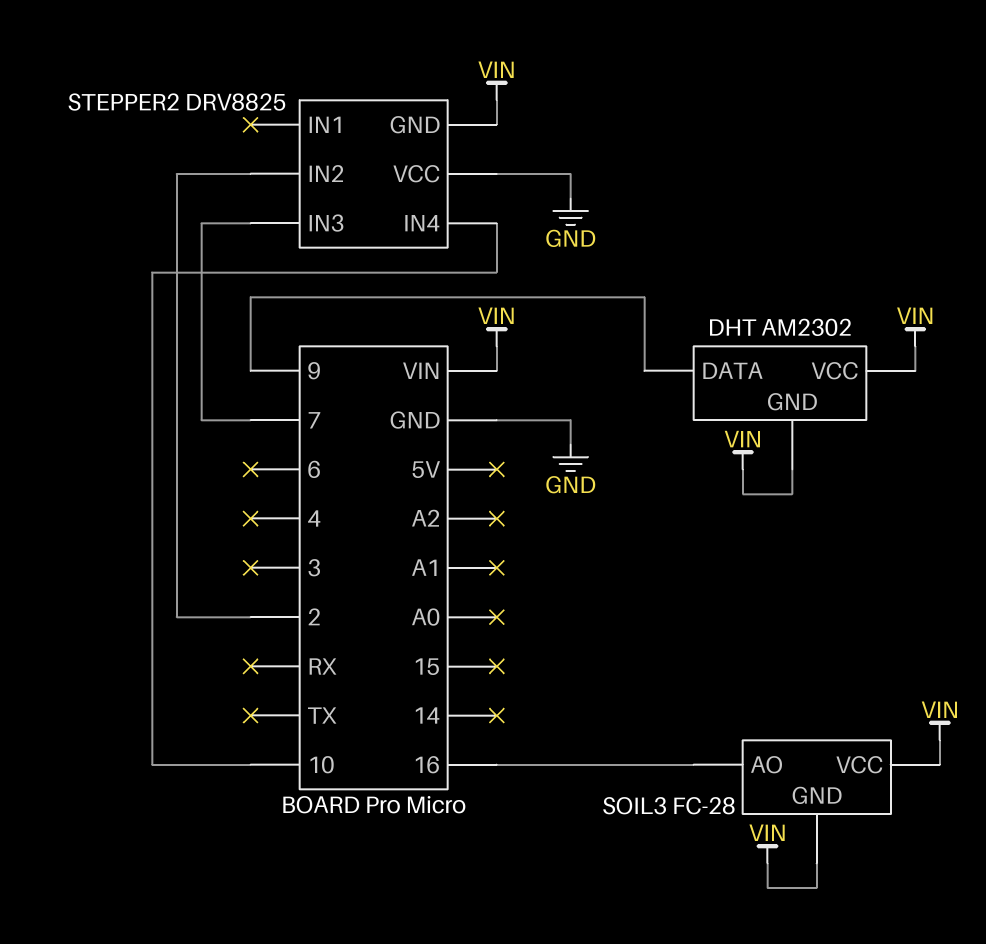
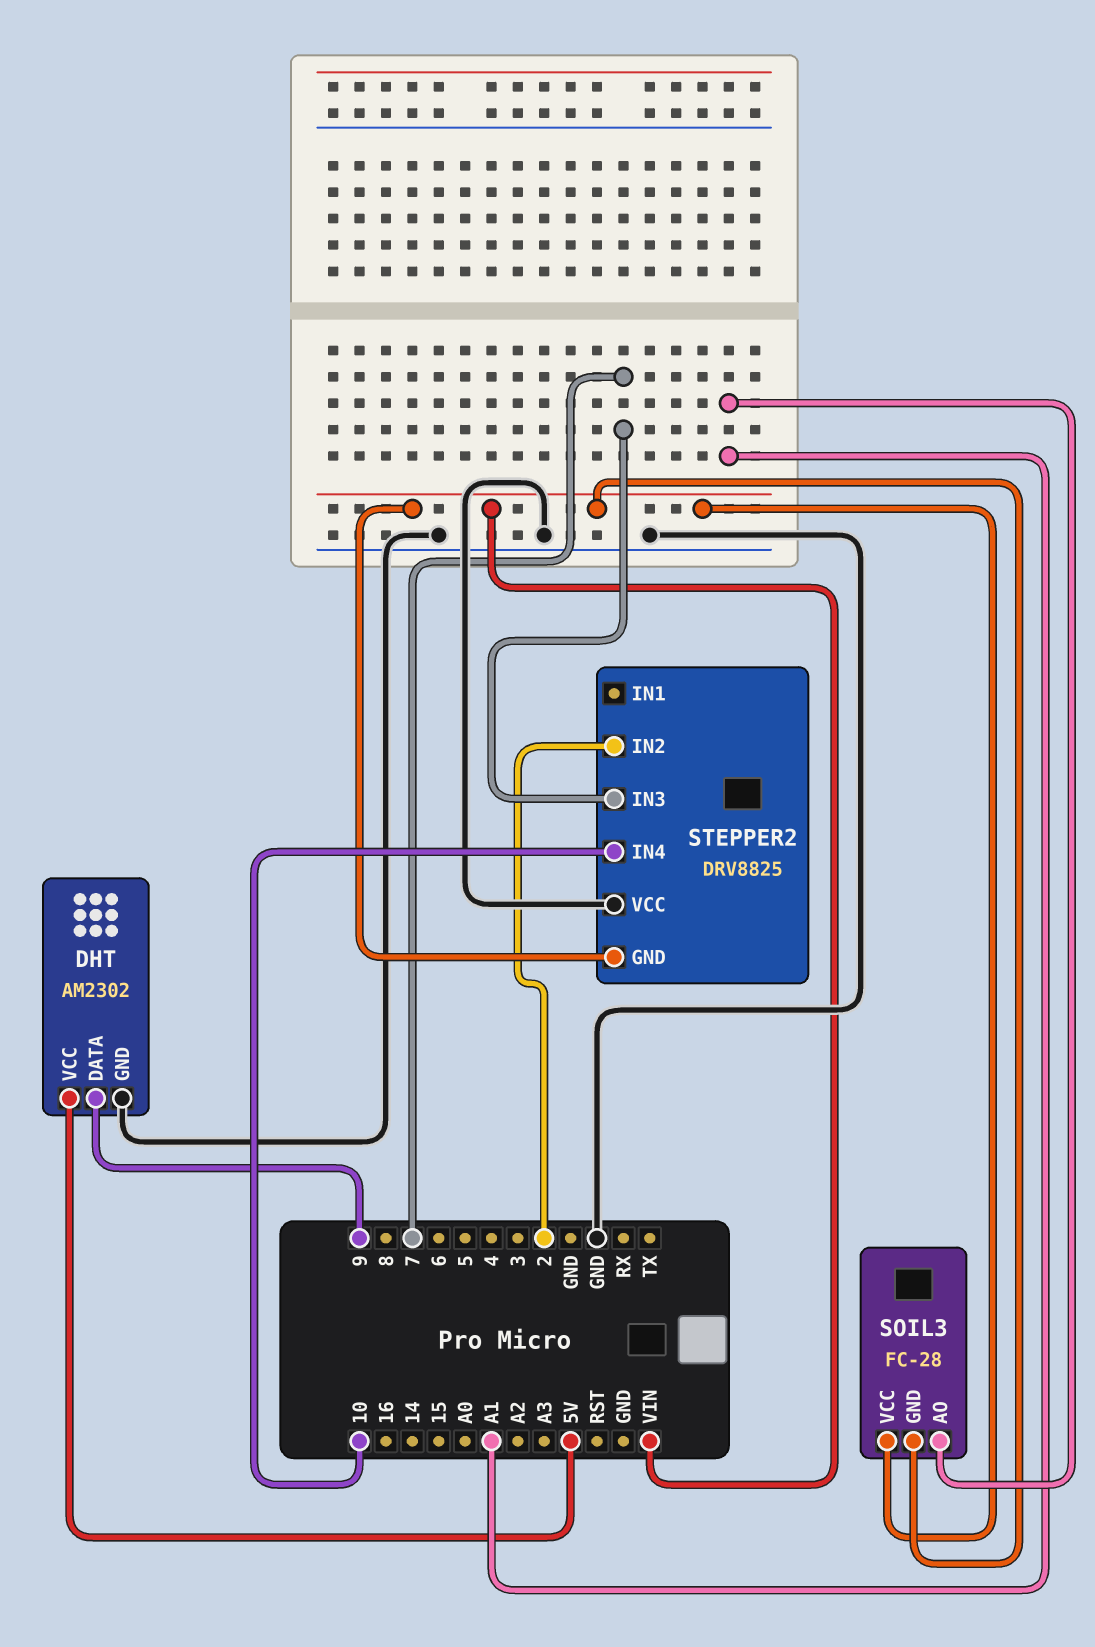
DHT pin GND: VIN -> GND
DHT pin VCC: VIN -> 5V
SOIL3 pin AO: 16 -> A1

